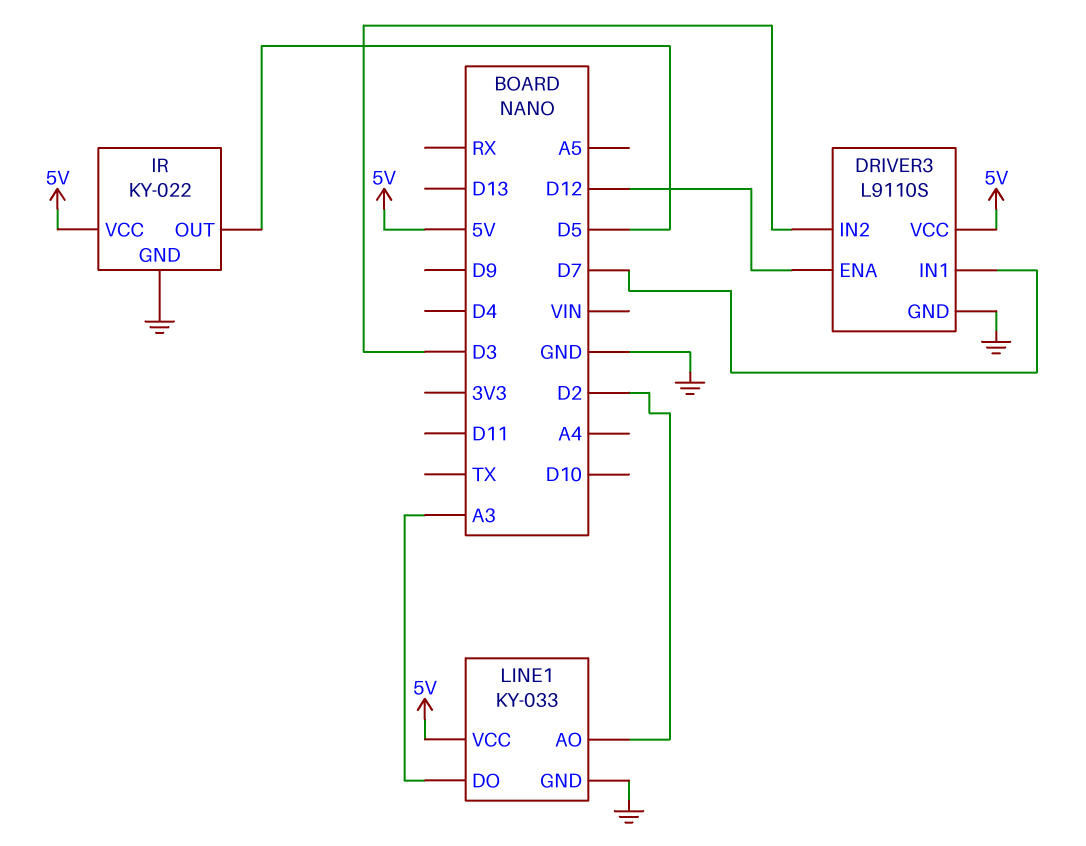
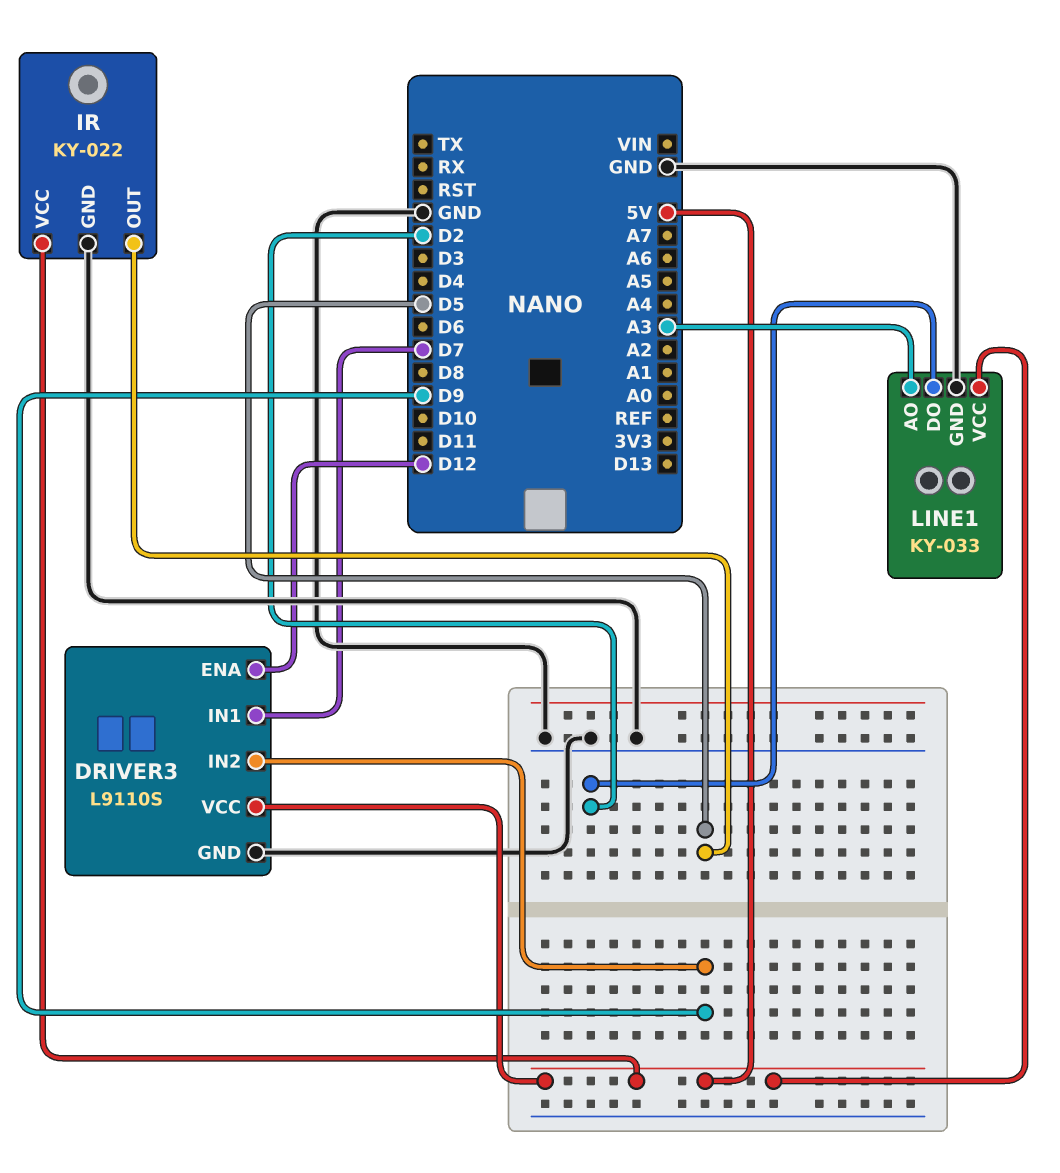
DRIVER3 pin IN2: D3 -> D9
LINE1 pin AO: D2 -> A3
LINE1 pin DO: A3 -> D2

